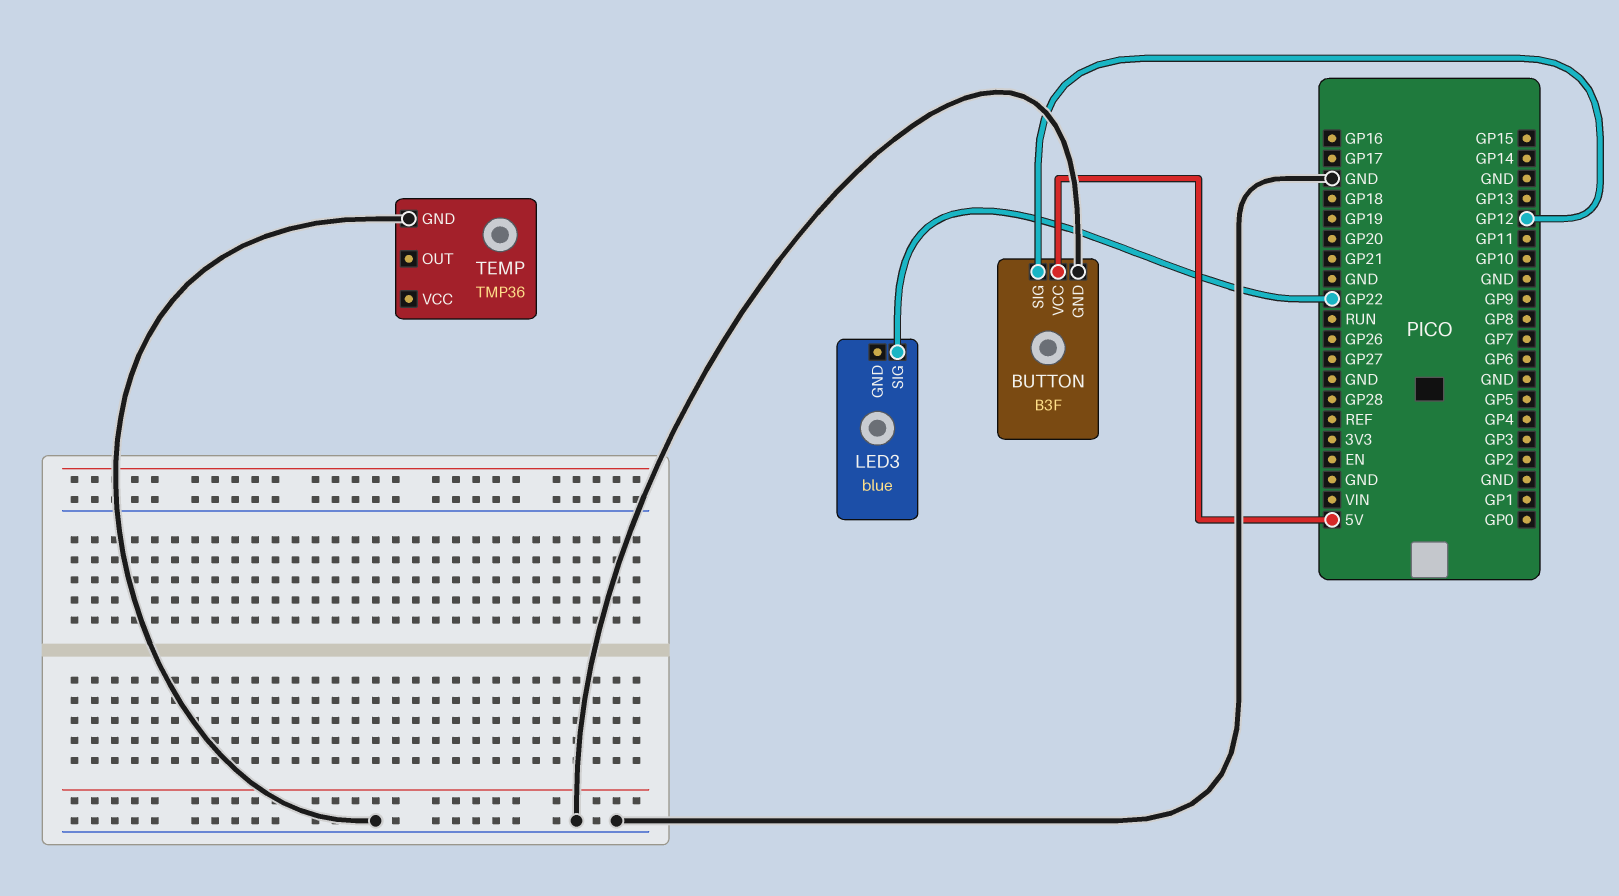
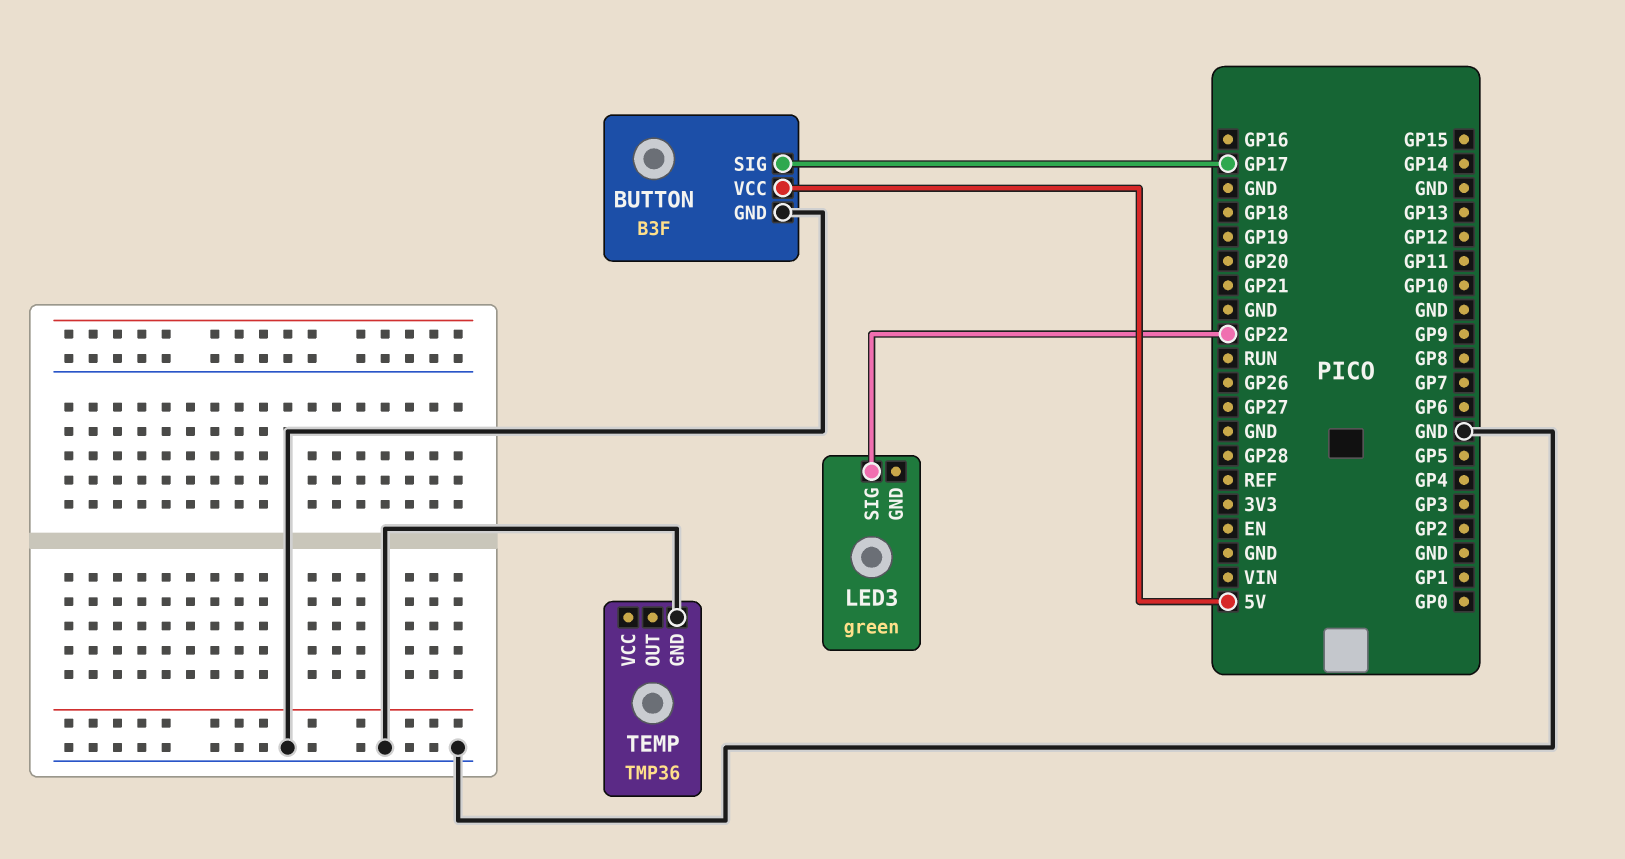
BUTTON pin SIG: GP12 -> GP17
LED3: blue -> green

